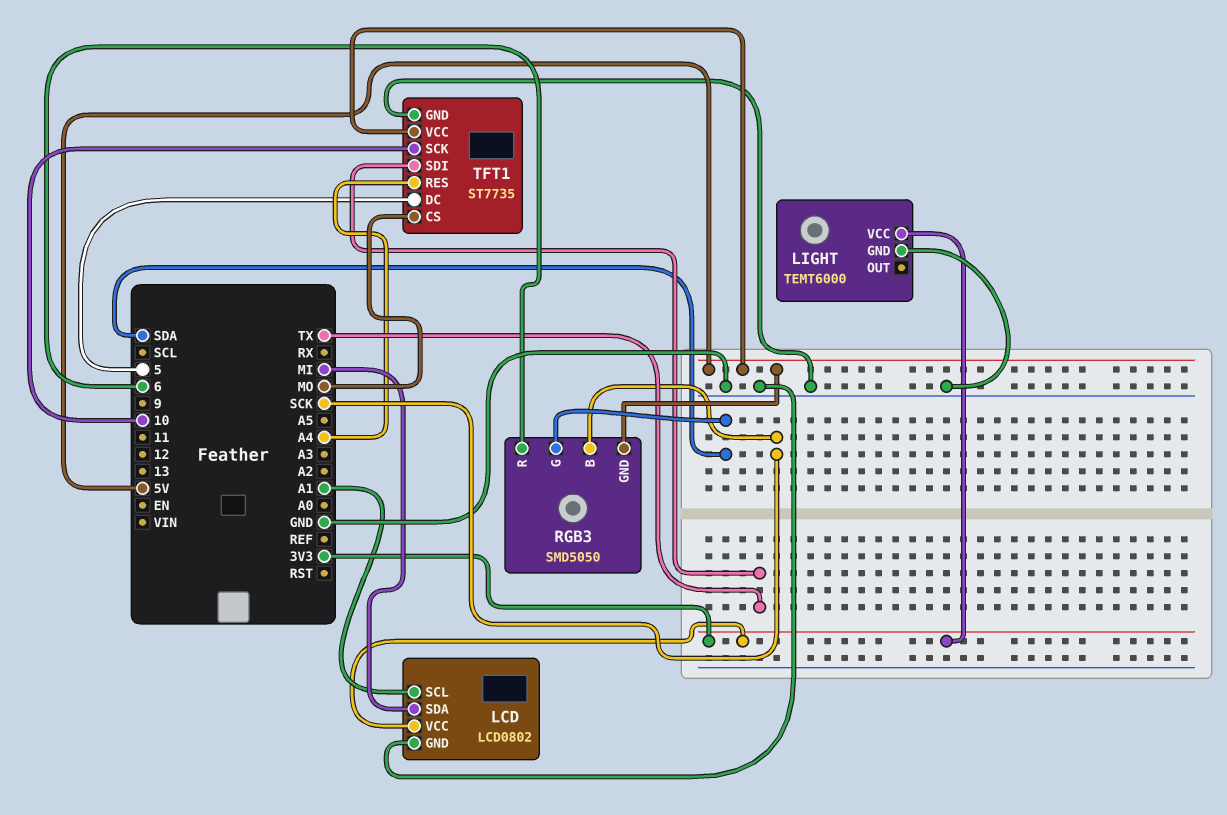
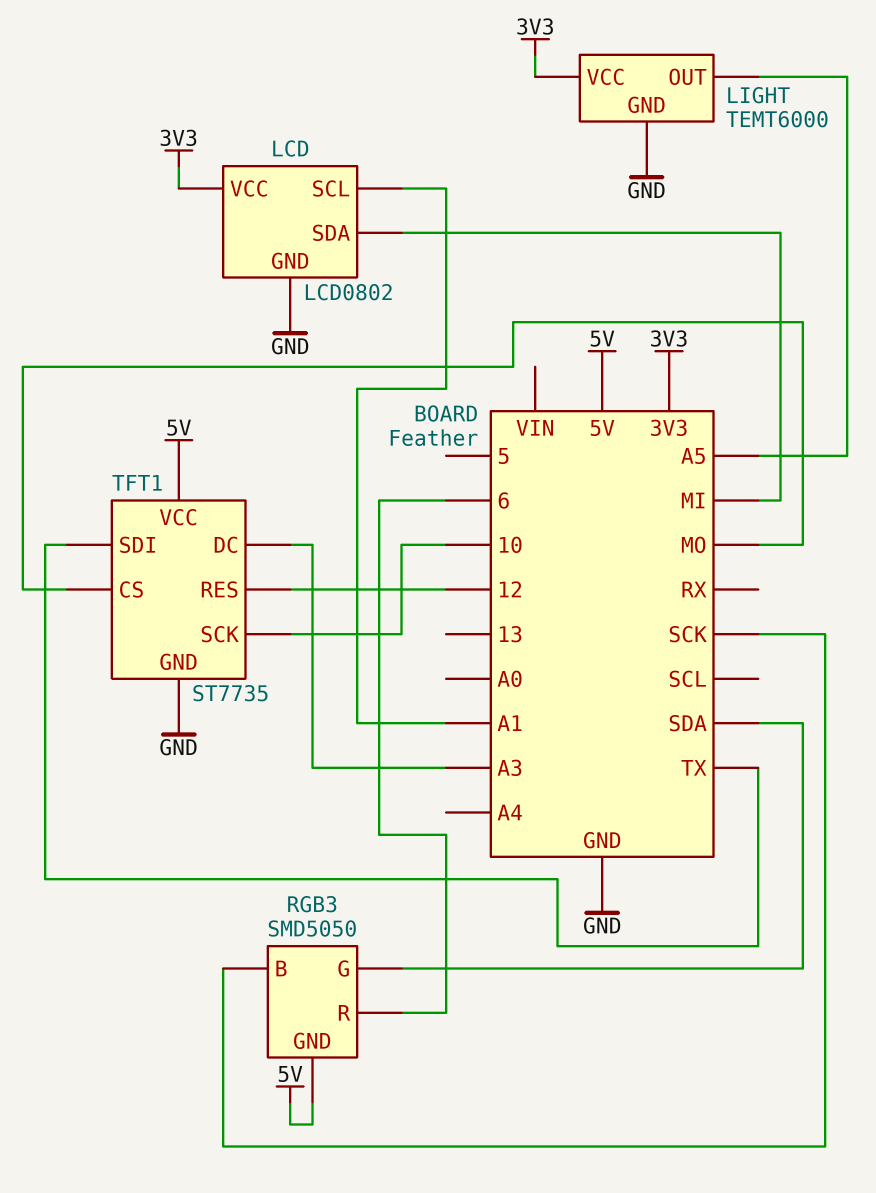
LIGHT pin OUT: none -> A5
TFT1 pin DC: 5 -> A3
TFT1 pin RES: A4 -> 12

